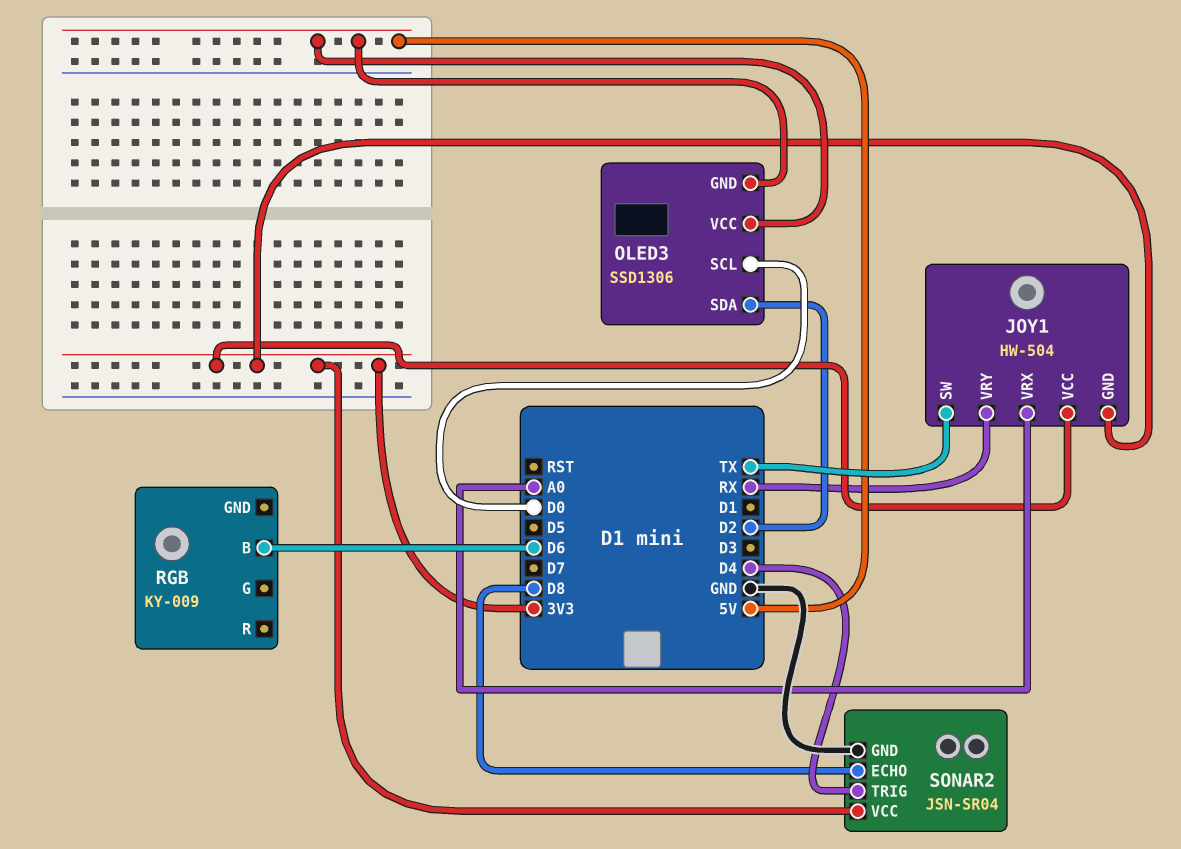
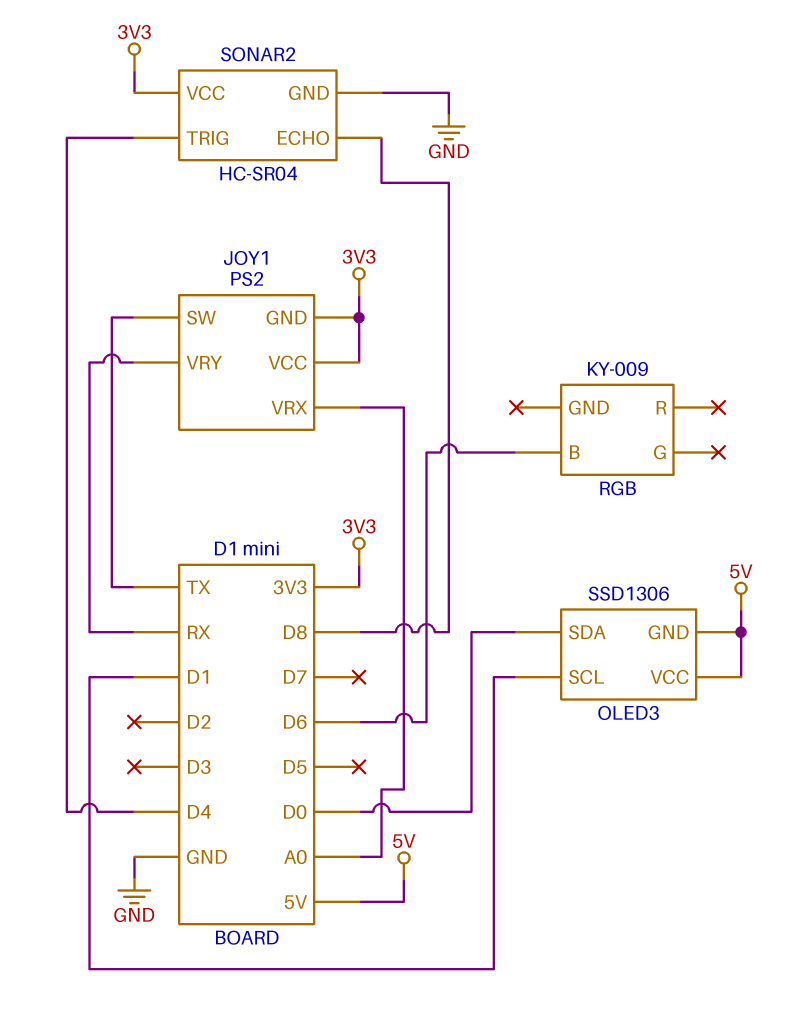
JOY1: HW-504 -> PS2
OLED3 pin SCL: D0 -> D1
OLED3 pin SDA: D2 -> D0
SONAR2: JSN-SR04 -> HC-SR04

